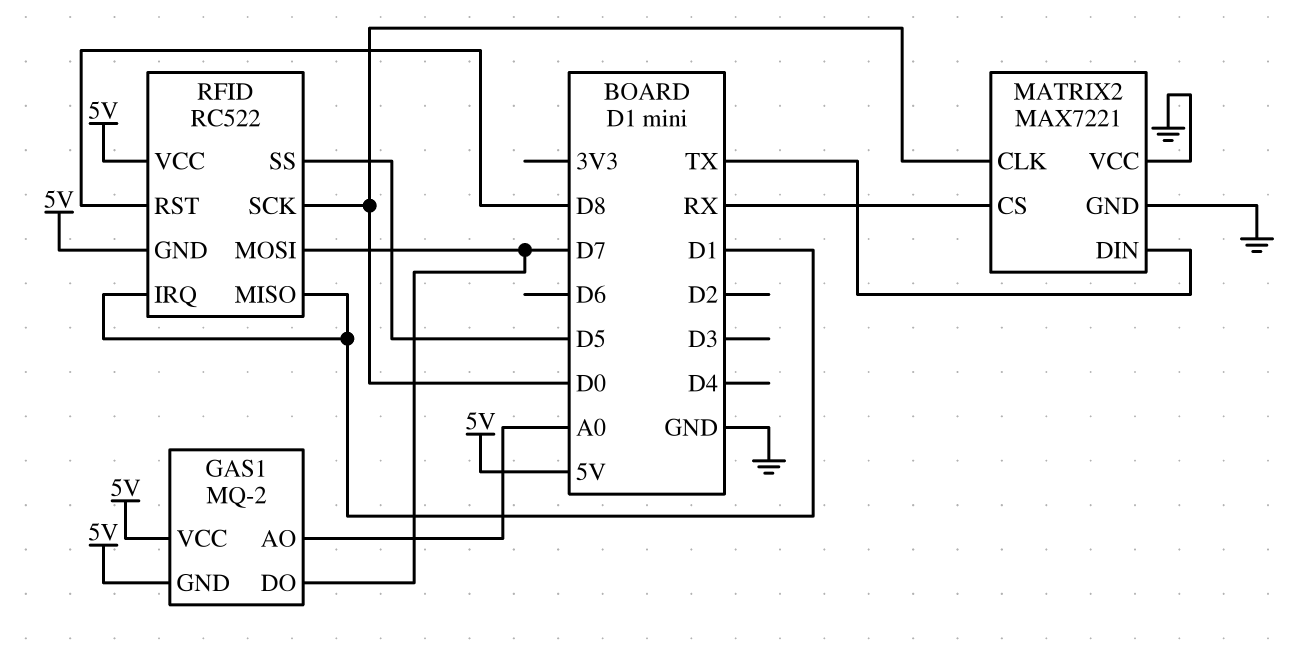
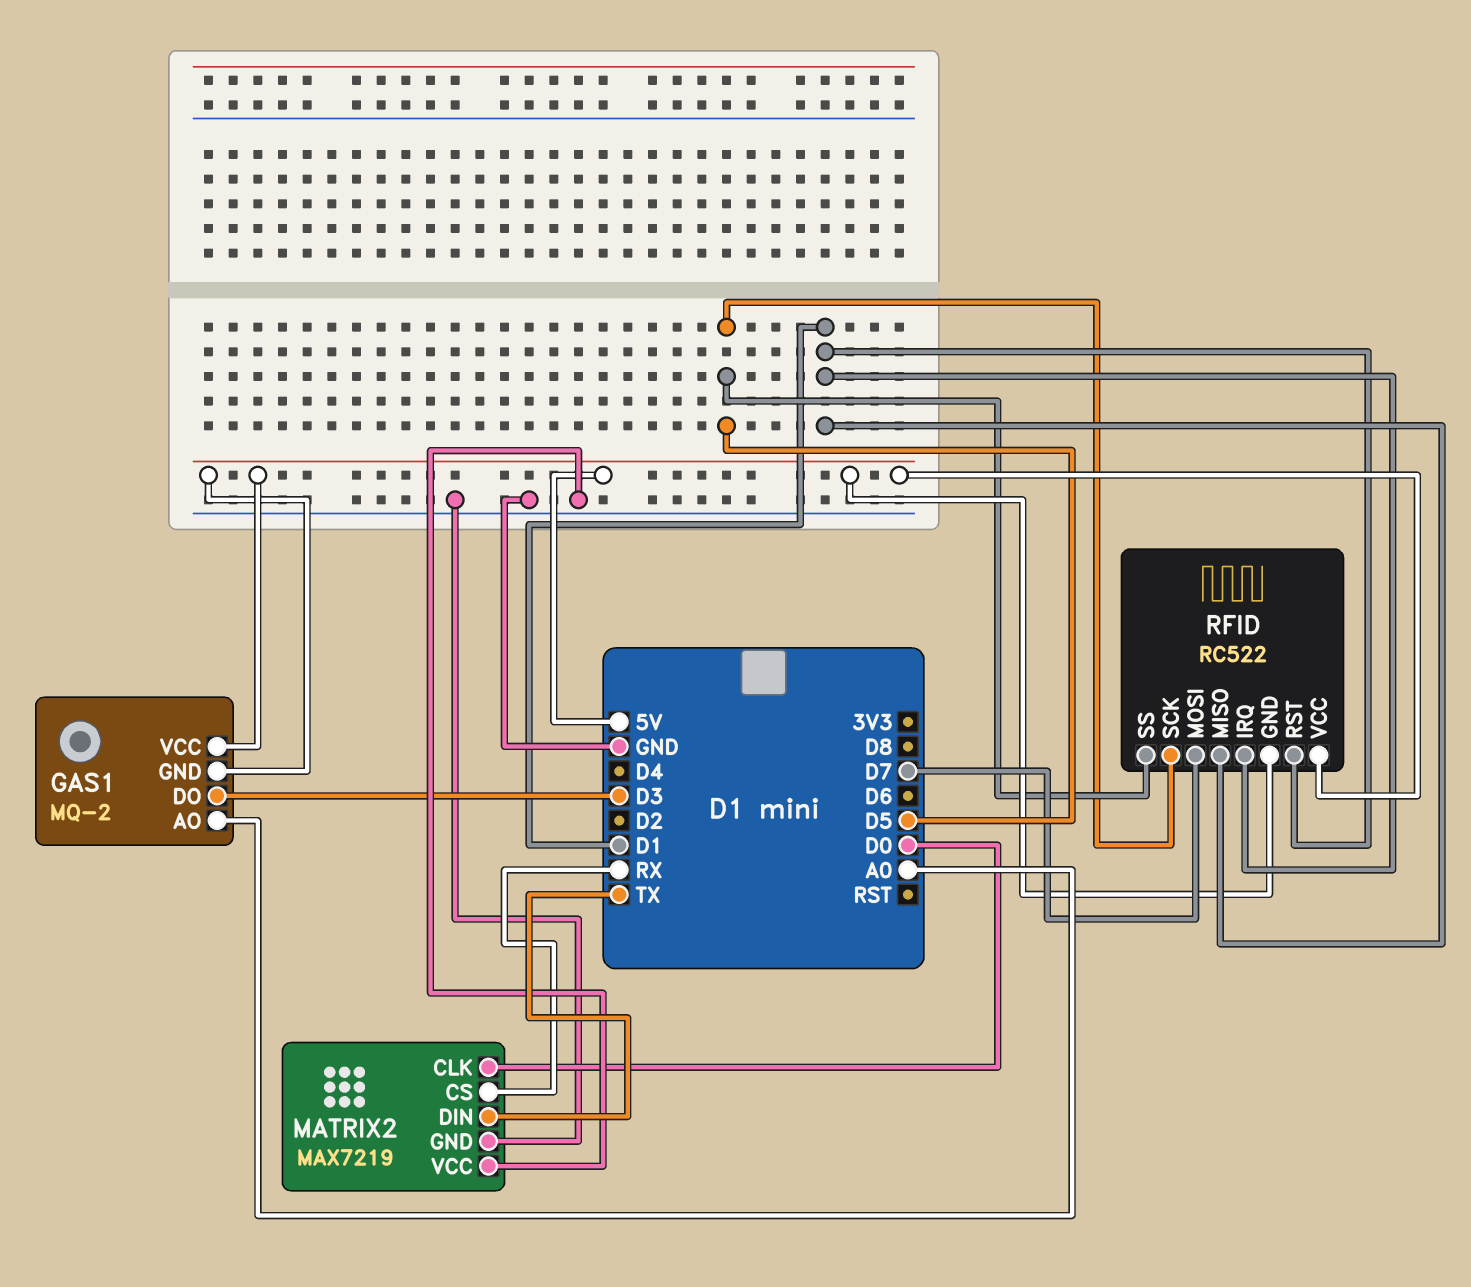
GAS1 pin DO: D7 -> D3
MATRIX2: MAX7221 -> MAX7219
RFID pin RST: D8 -> D1
RFID pin SCK: D0 -> D5

